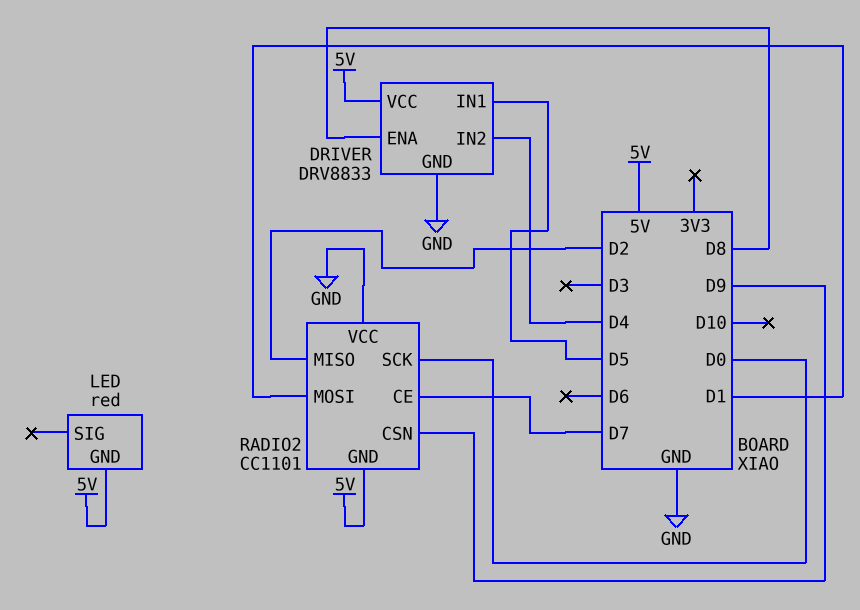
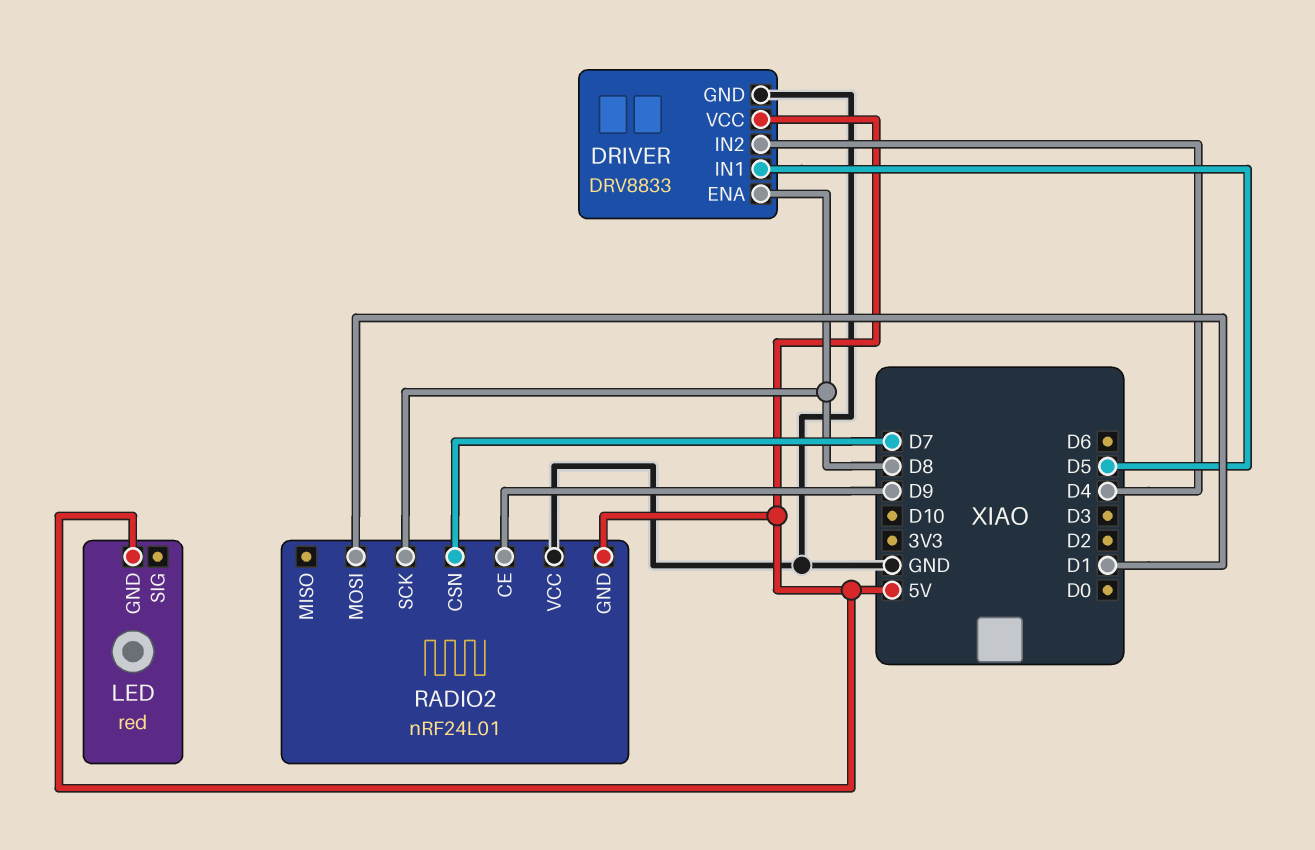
RADIO2: CC1101 -> nRF24L01
RADIO2 pin CE: D7 -> D9
RADIO2 pin CSN: D9 -> D7
RADIO2 pin MISO: D2 -> none
RADIO2 pin SCK: D0 -> D8

